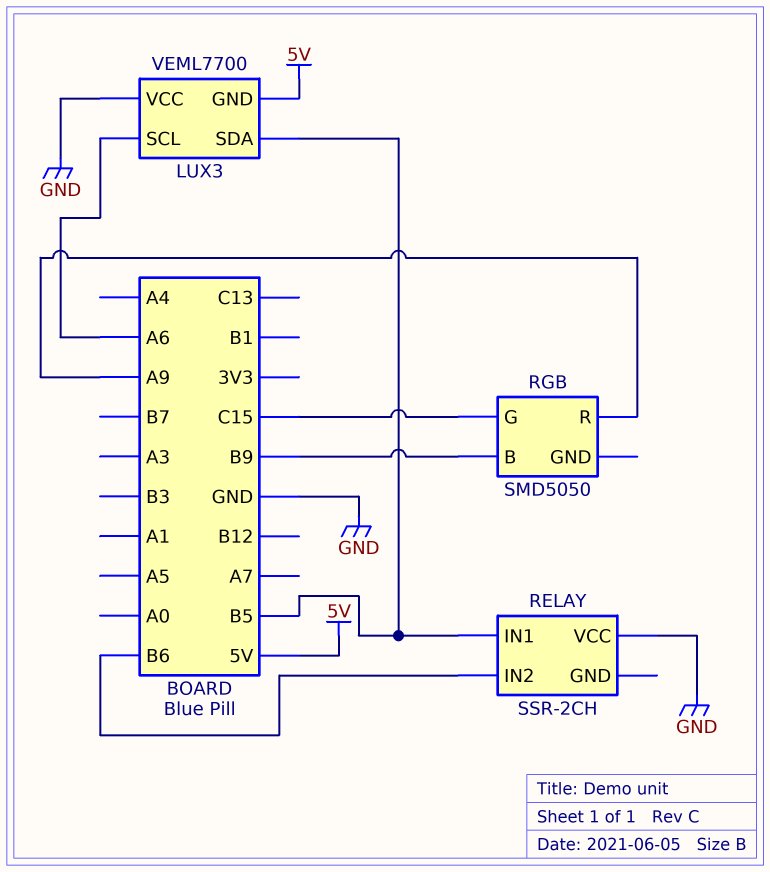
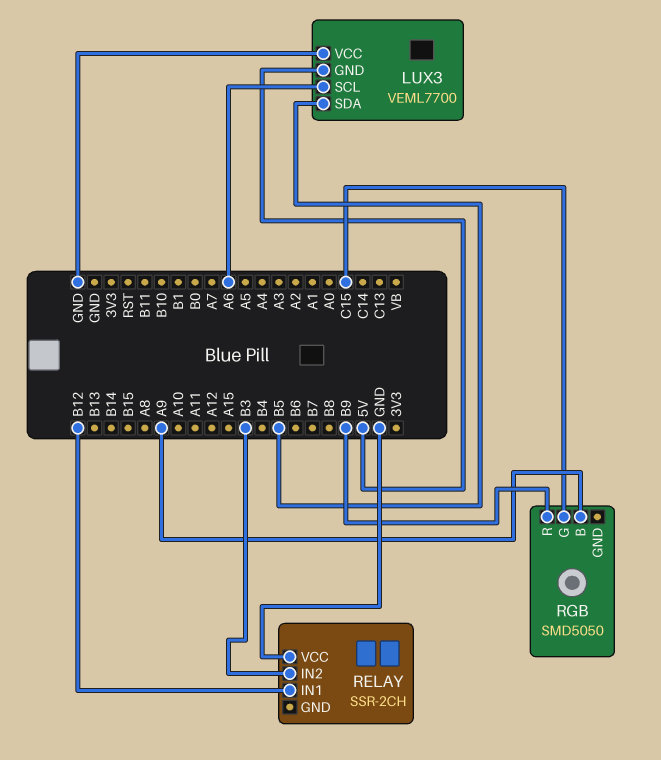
RELAY pin IN1: B5 -> B12
RELAY pin IN2: B6 -> B3
RGB pin B: B9 -> A9
RGB pin R: A9 -> B9

